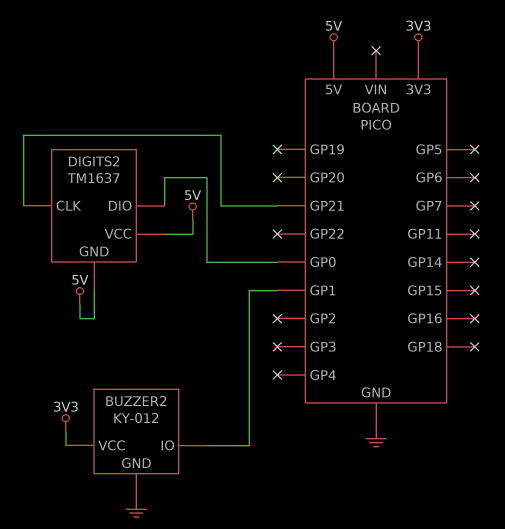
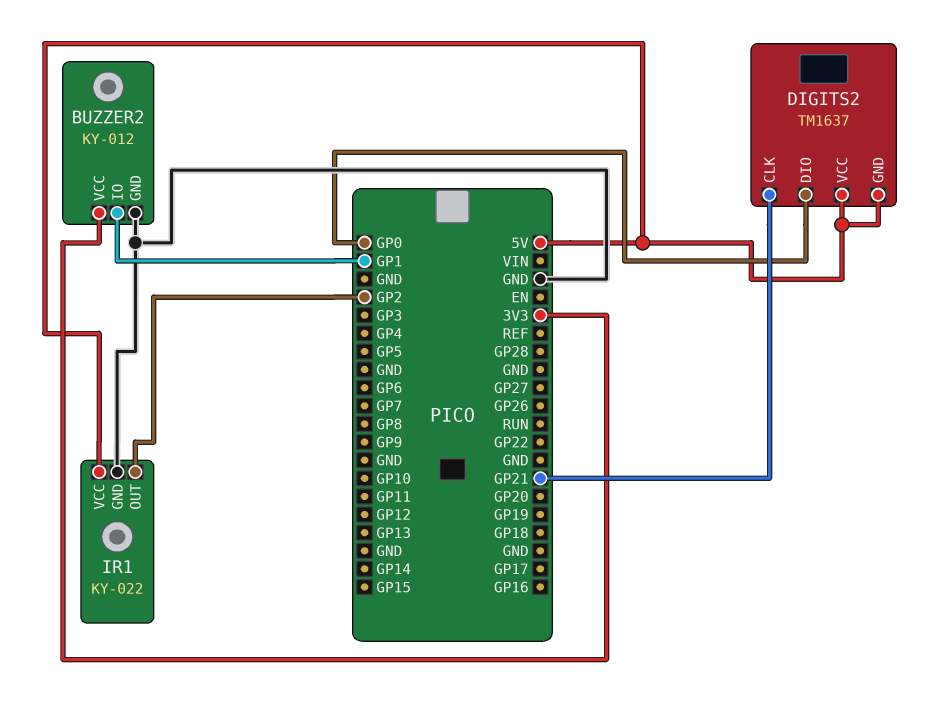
IR1: none -> KY-022
IR1 pin GND: none -> GND
IR1 pin OUT: none -> GP2
IR1 pin VCC: none -> 5V

